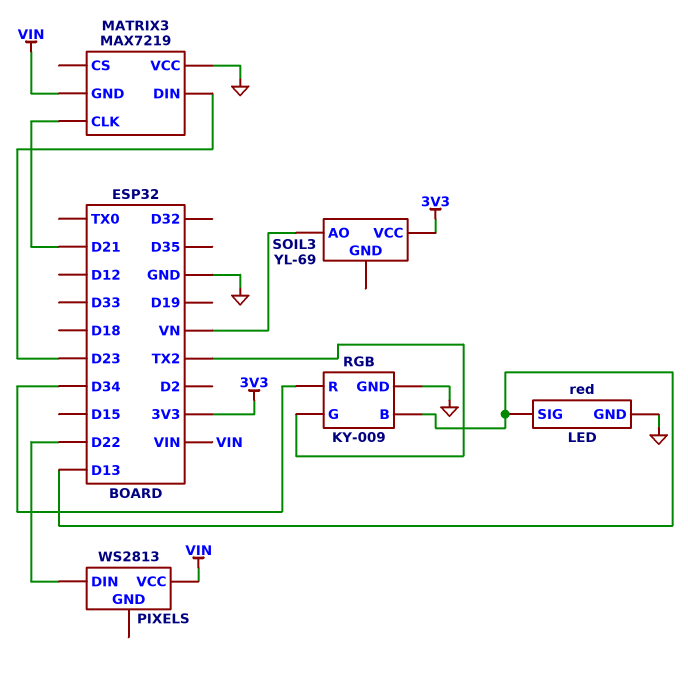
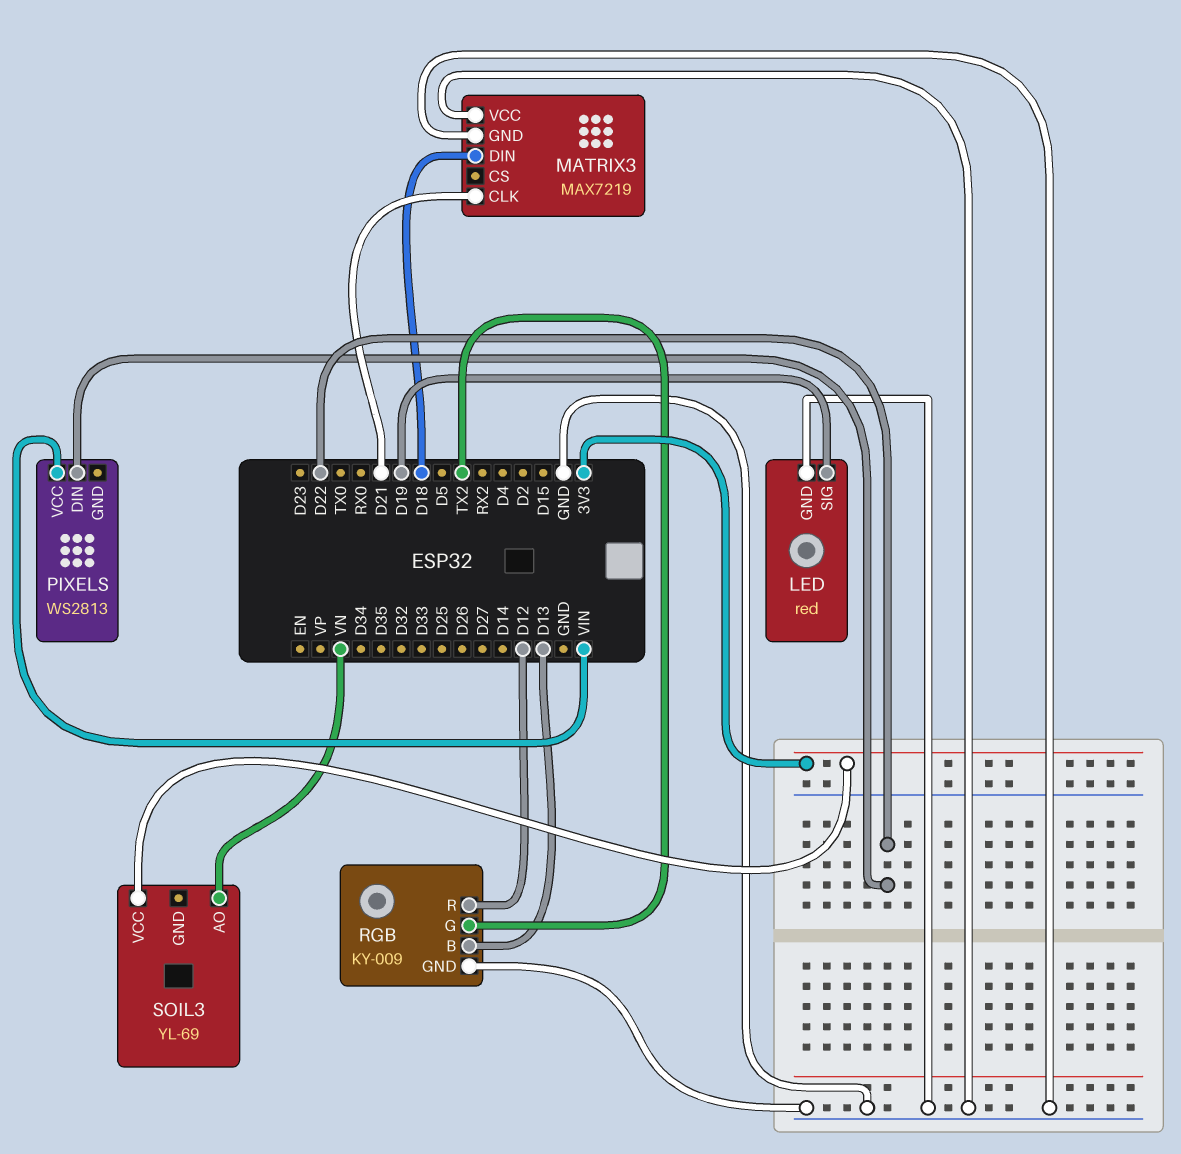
LED pin SIG: D13 -> D19
MATRIX3 pin DIN: D23 -> D18
MATRIX3 pin GND: VIN -> GND
RGB pin R: D34 -> D12

